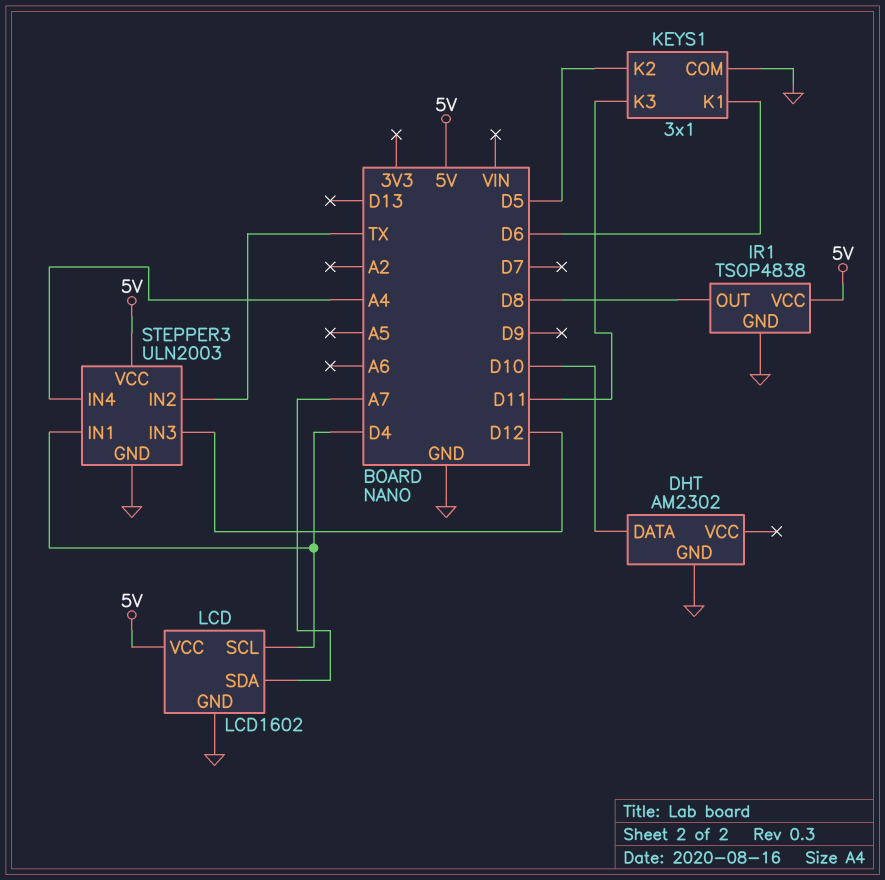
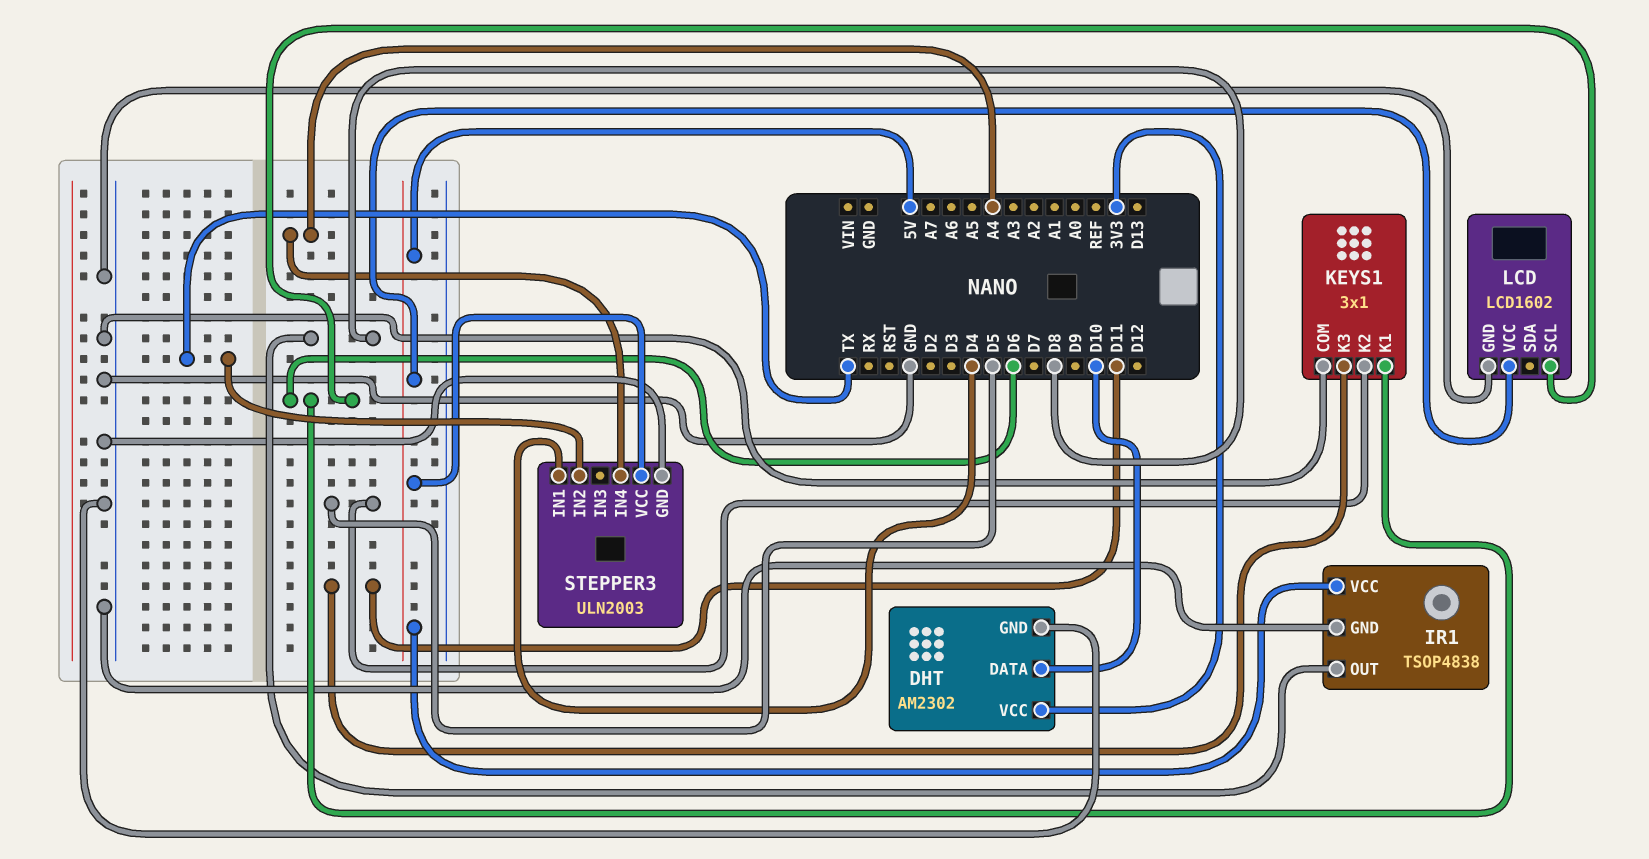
DHT pin VCC: none -> 3V3
LCD pin SCL: D4 -> D6
LCD pin SDA: A7 -> none
STEPPER3 pin IN3: D12 -> none

